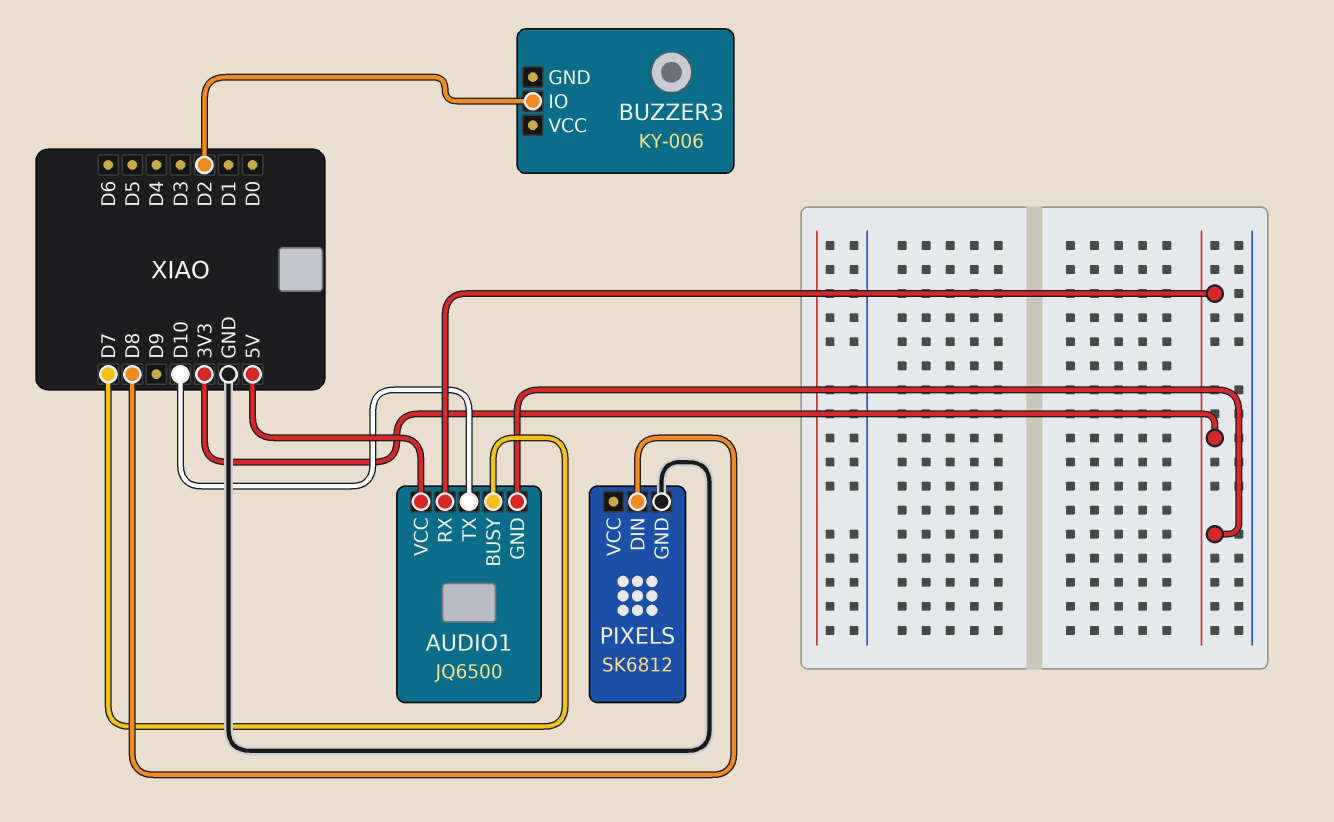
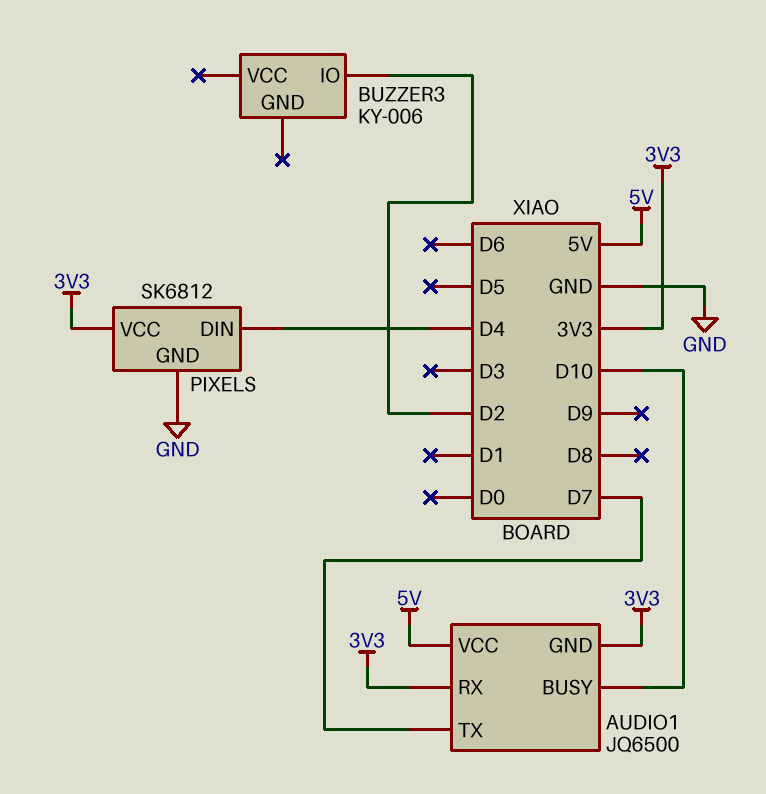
AUDIO1 pin BUSY: D7 -> D10
AUDIO1 pin TX: D10 -> D7
PIXELS pin DIN: D8 -> D4
PIXELS pin VCC: none -> 3V3

